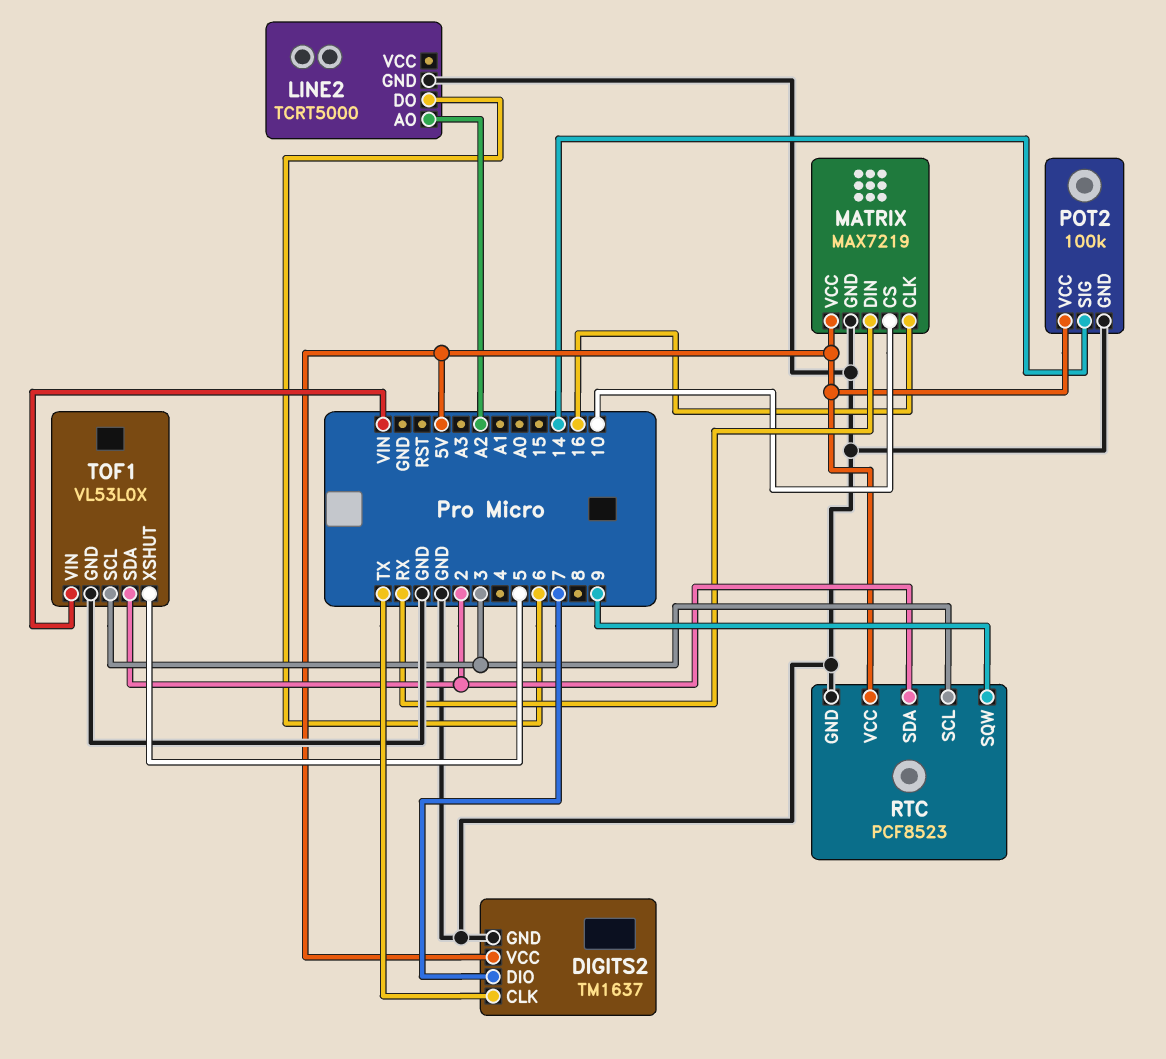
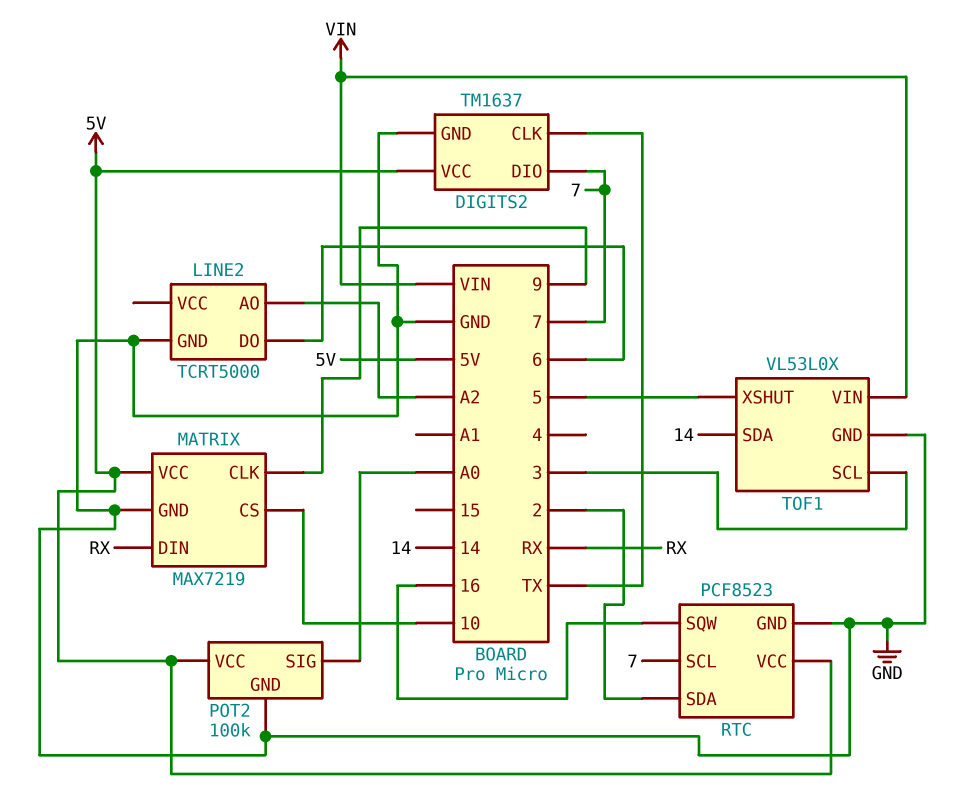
MATRIX pin CLK: 16 -> 9
POT2 pin SIG: 14 -> A0
RTC pin SCL: 3 -> 7
RTC pin SQW: 9 -> 16
TOF1 pin SDA: 2 -> 14

